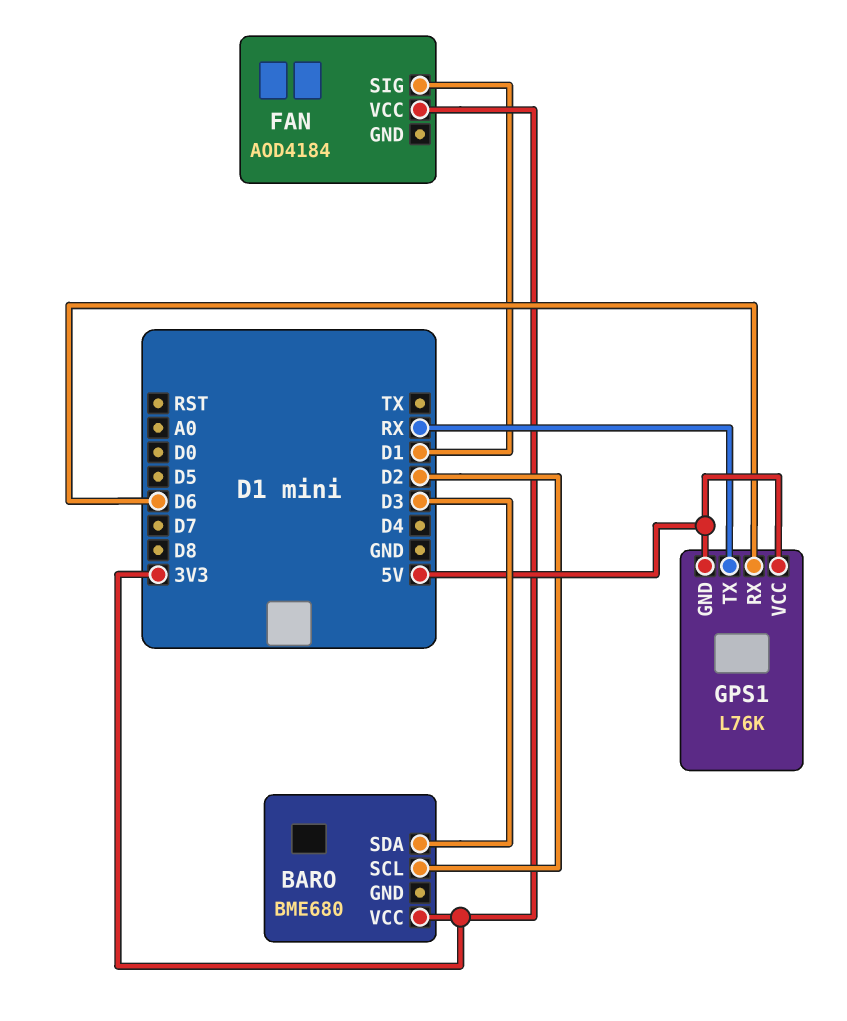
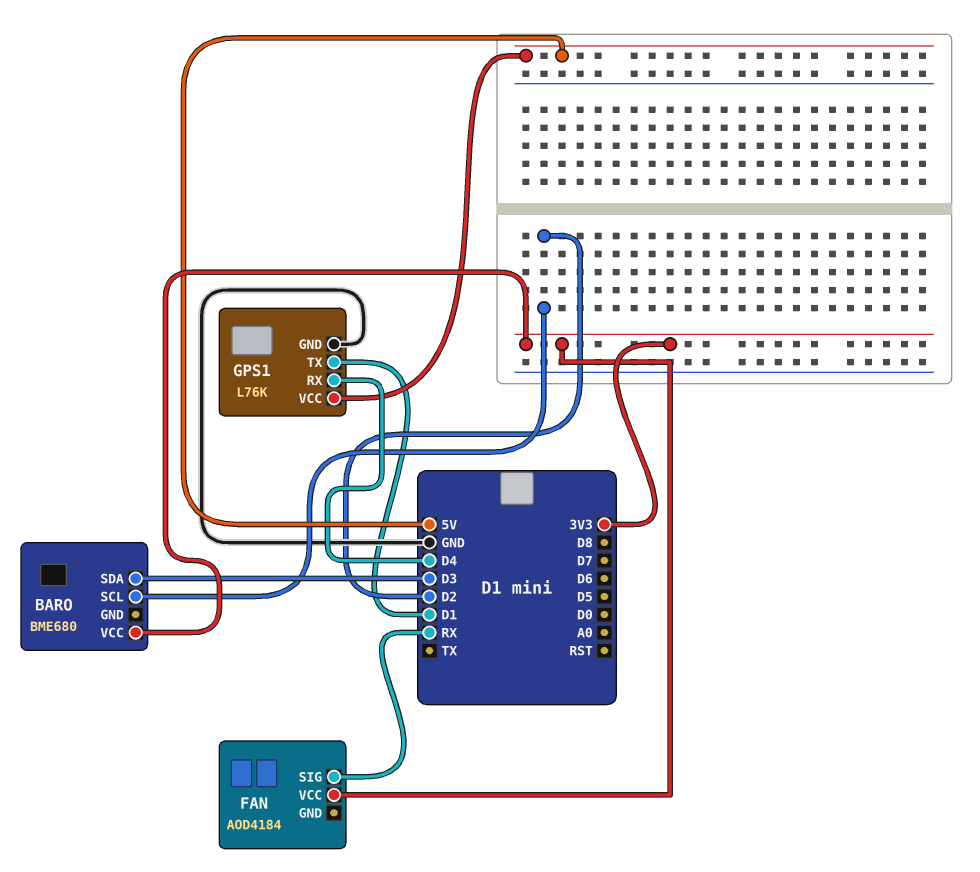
FAN pin SIG: D1 -> RX
GPS1 pin GND: 5V -> GND
GPS1 pin RX: D6 -> D4
GPS1 pin TX: RX -> D1

